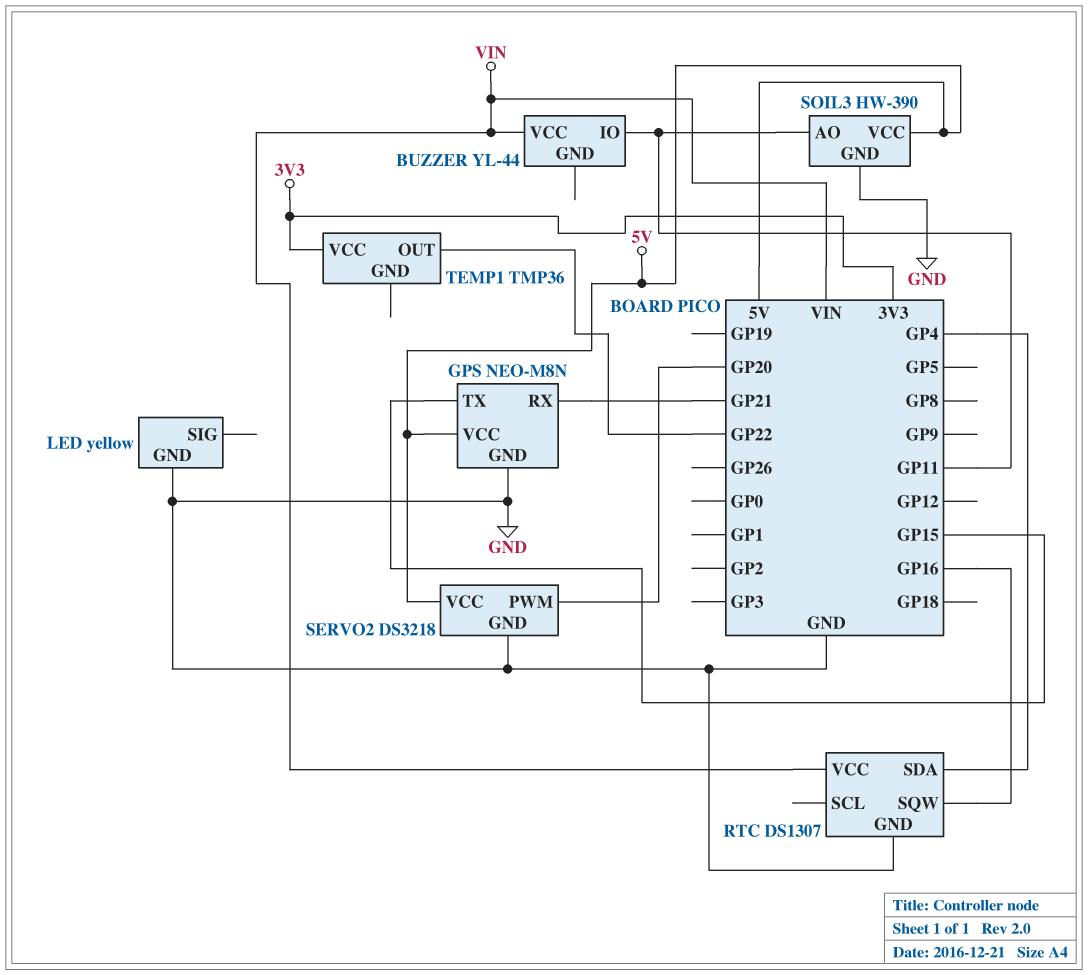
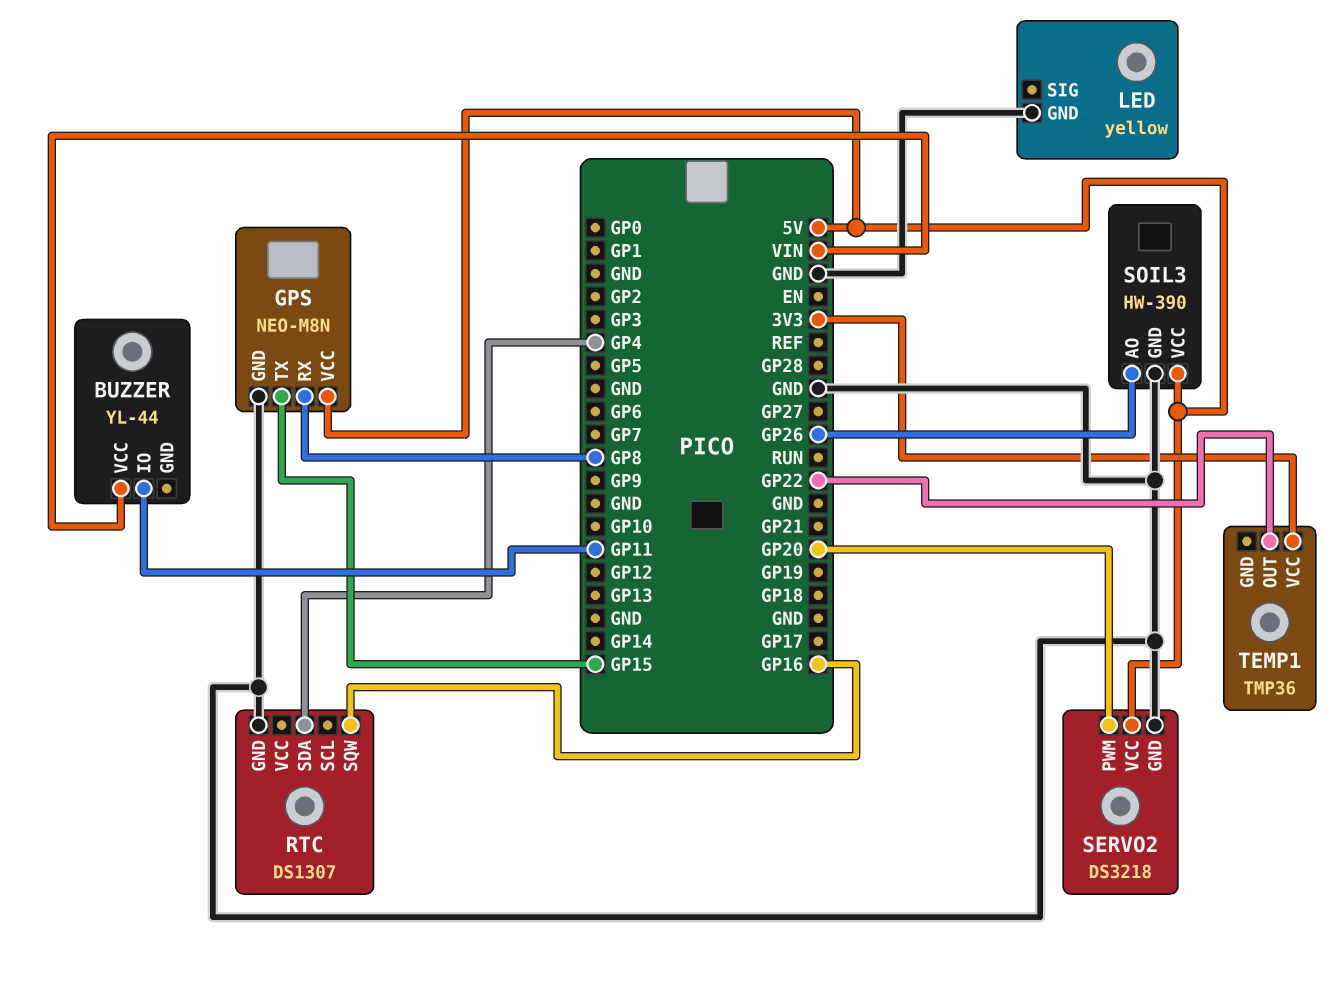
GPS pin RX: GP21 -> GP8
RTC pin VCC: VIN -> none
SOIL3 pin AO: GP11 -> GP26

